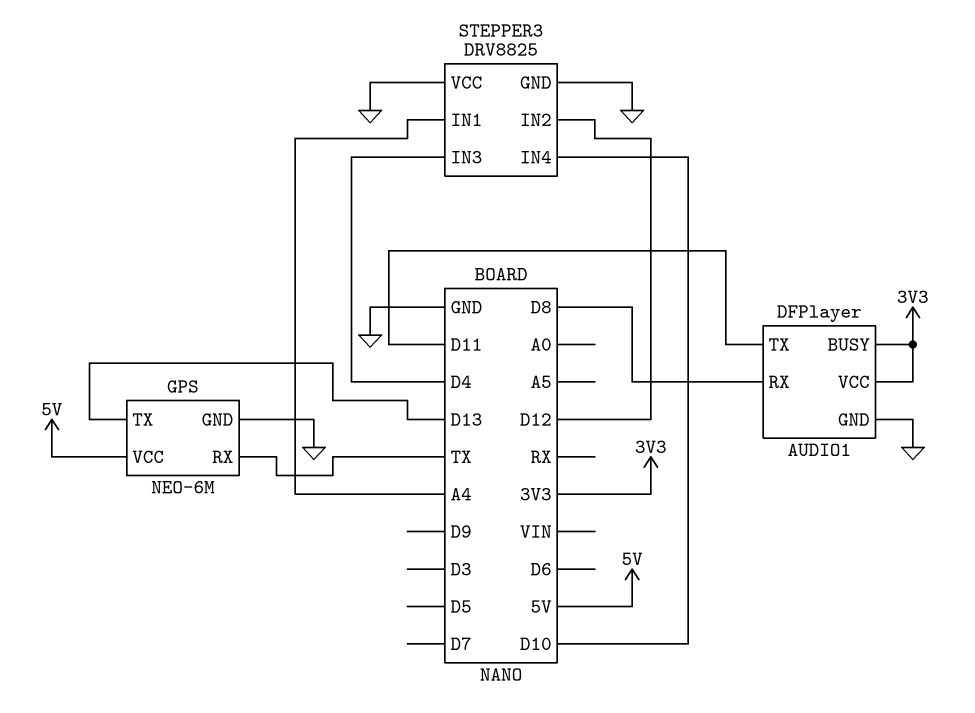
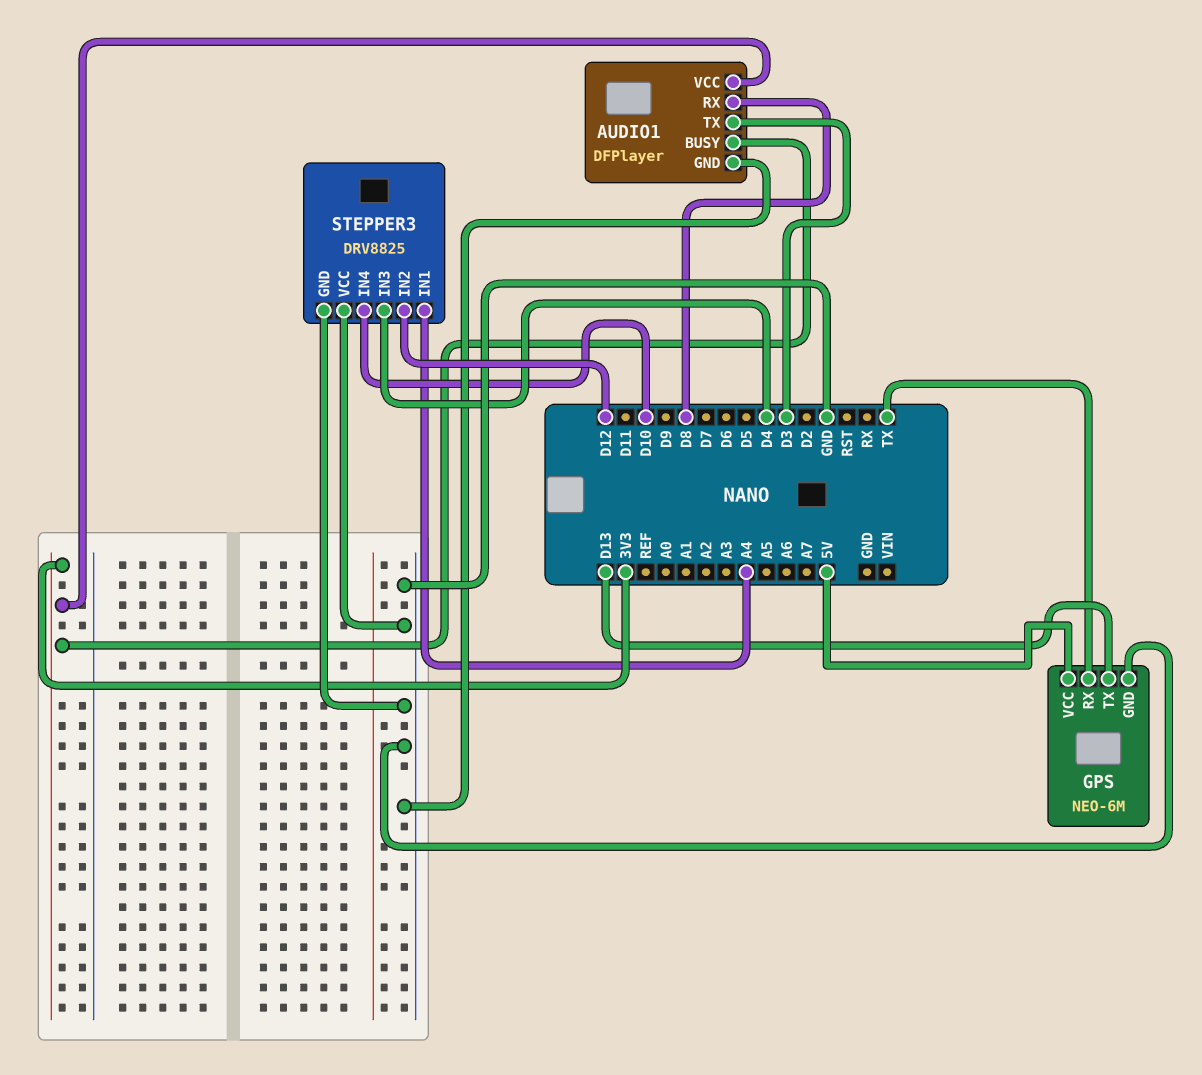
AUDIO1 pin TX: D11 -> D3

